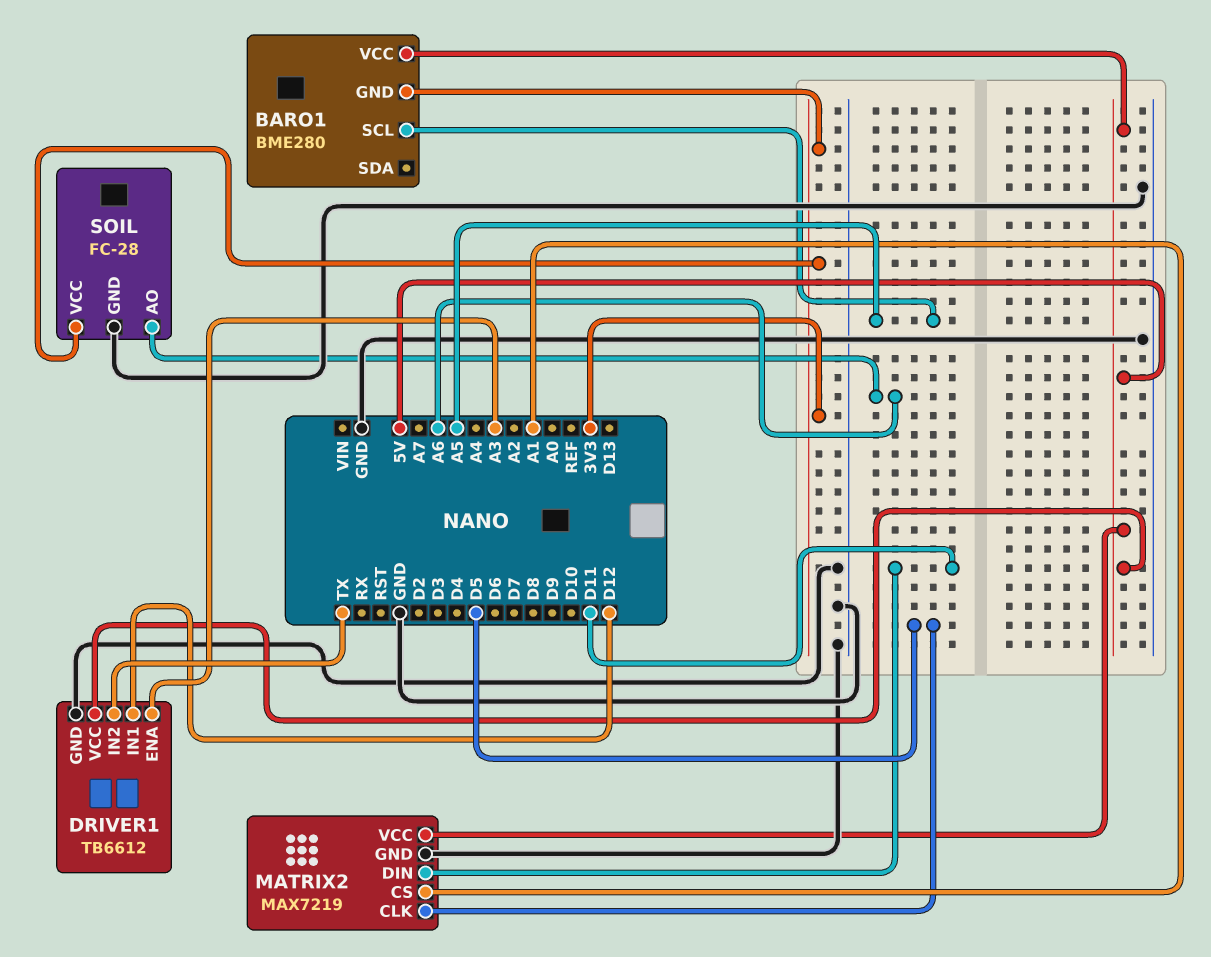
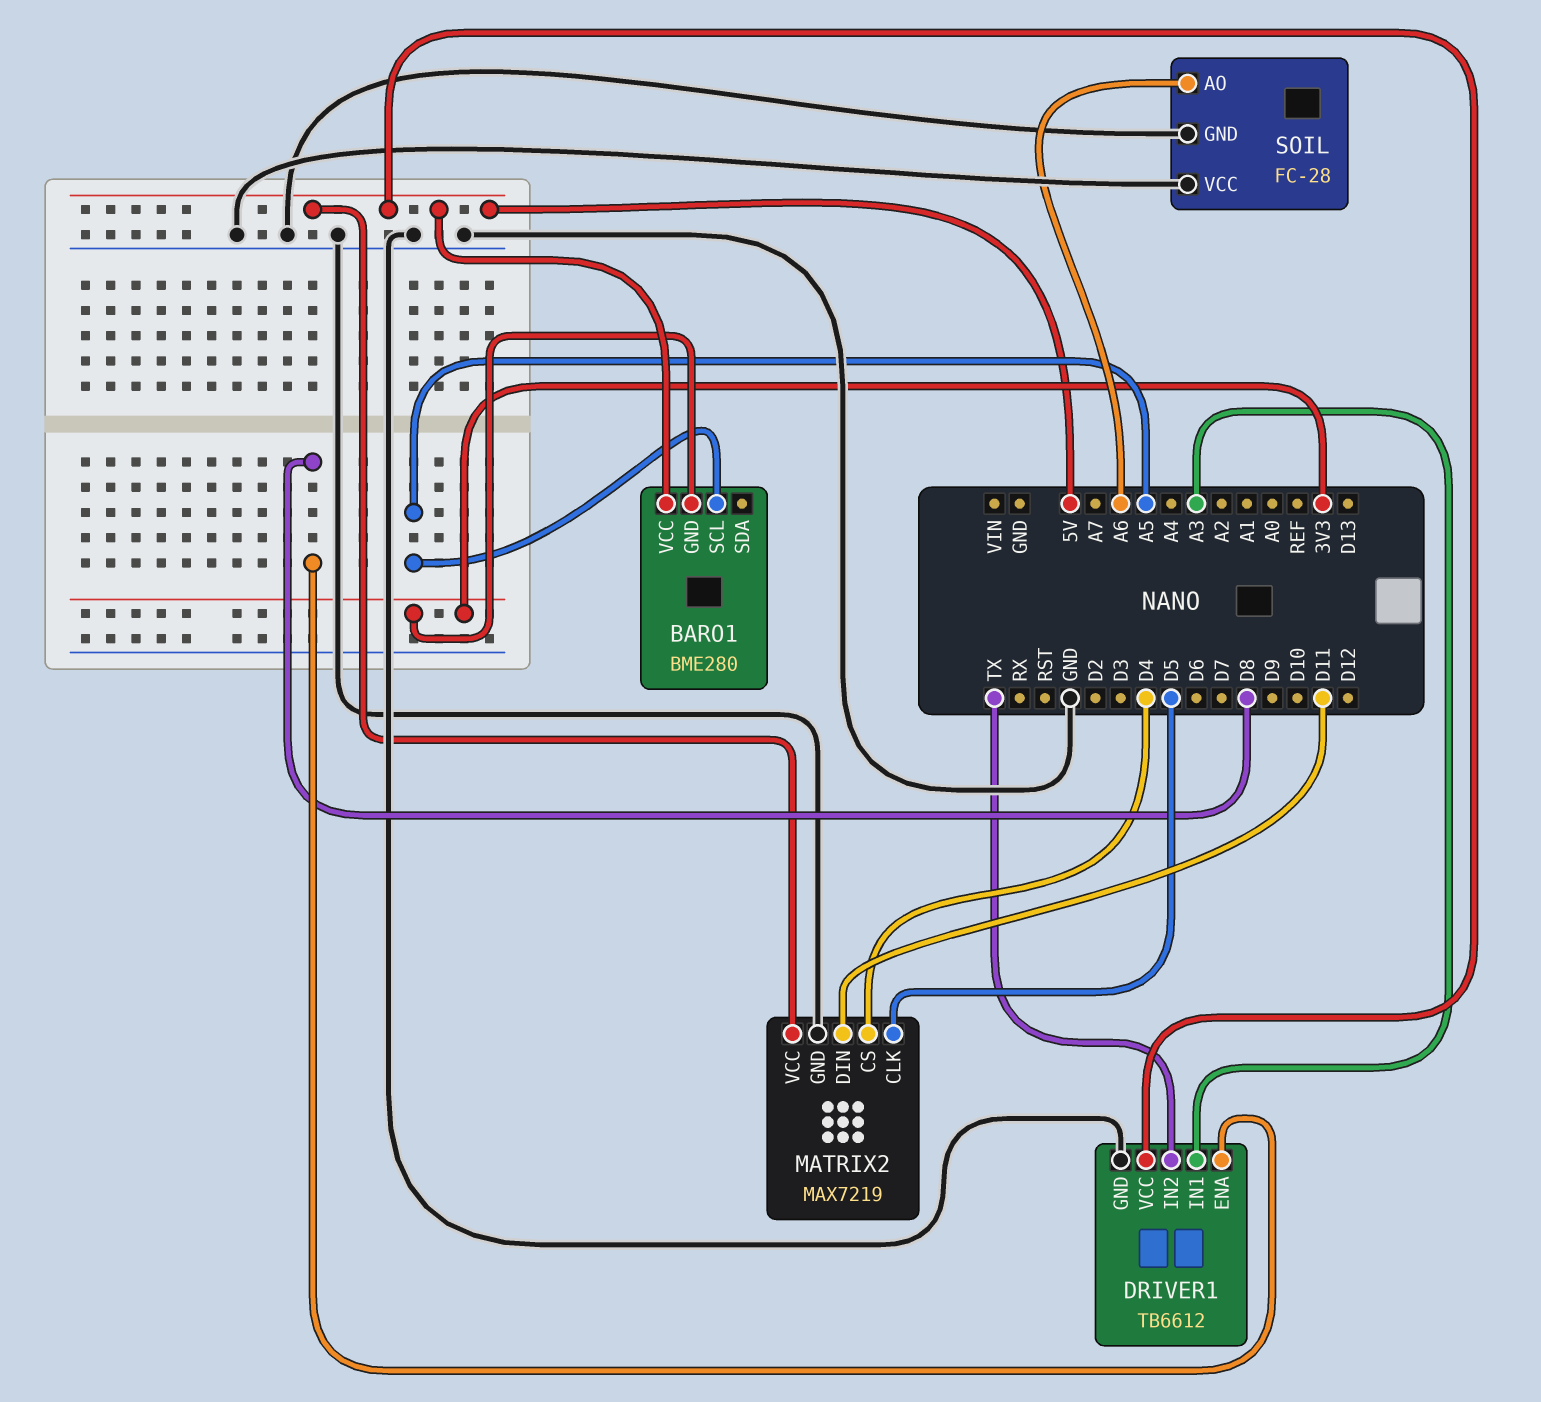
DRIVER1 pin ENA: A3 -> D8
DRIVER1 pin IN1: D12 -> A3
MATRIX2 pin CS: A1 -> D4
SOIL pin VCC: 3V3 -> GND

